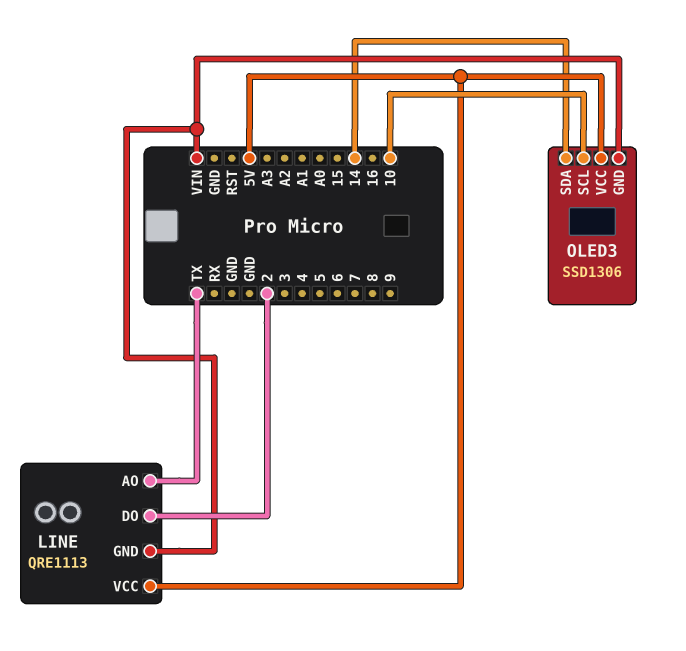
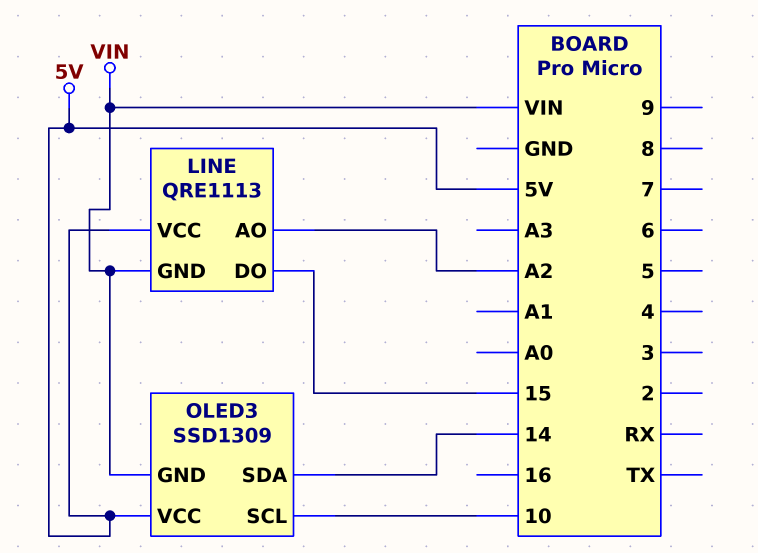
LINE pin AO: TX -> A2
LINE pin DO: 2 -> 15
OLED3: SSD1306 -> SSD1309

